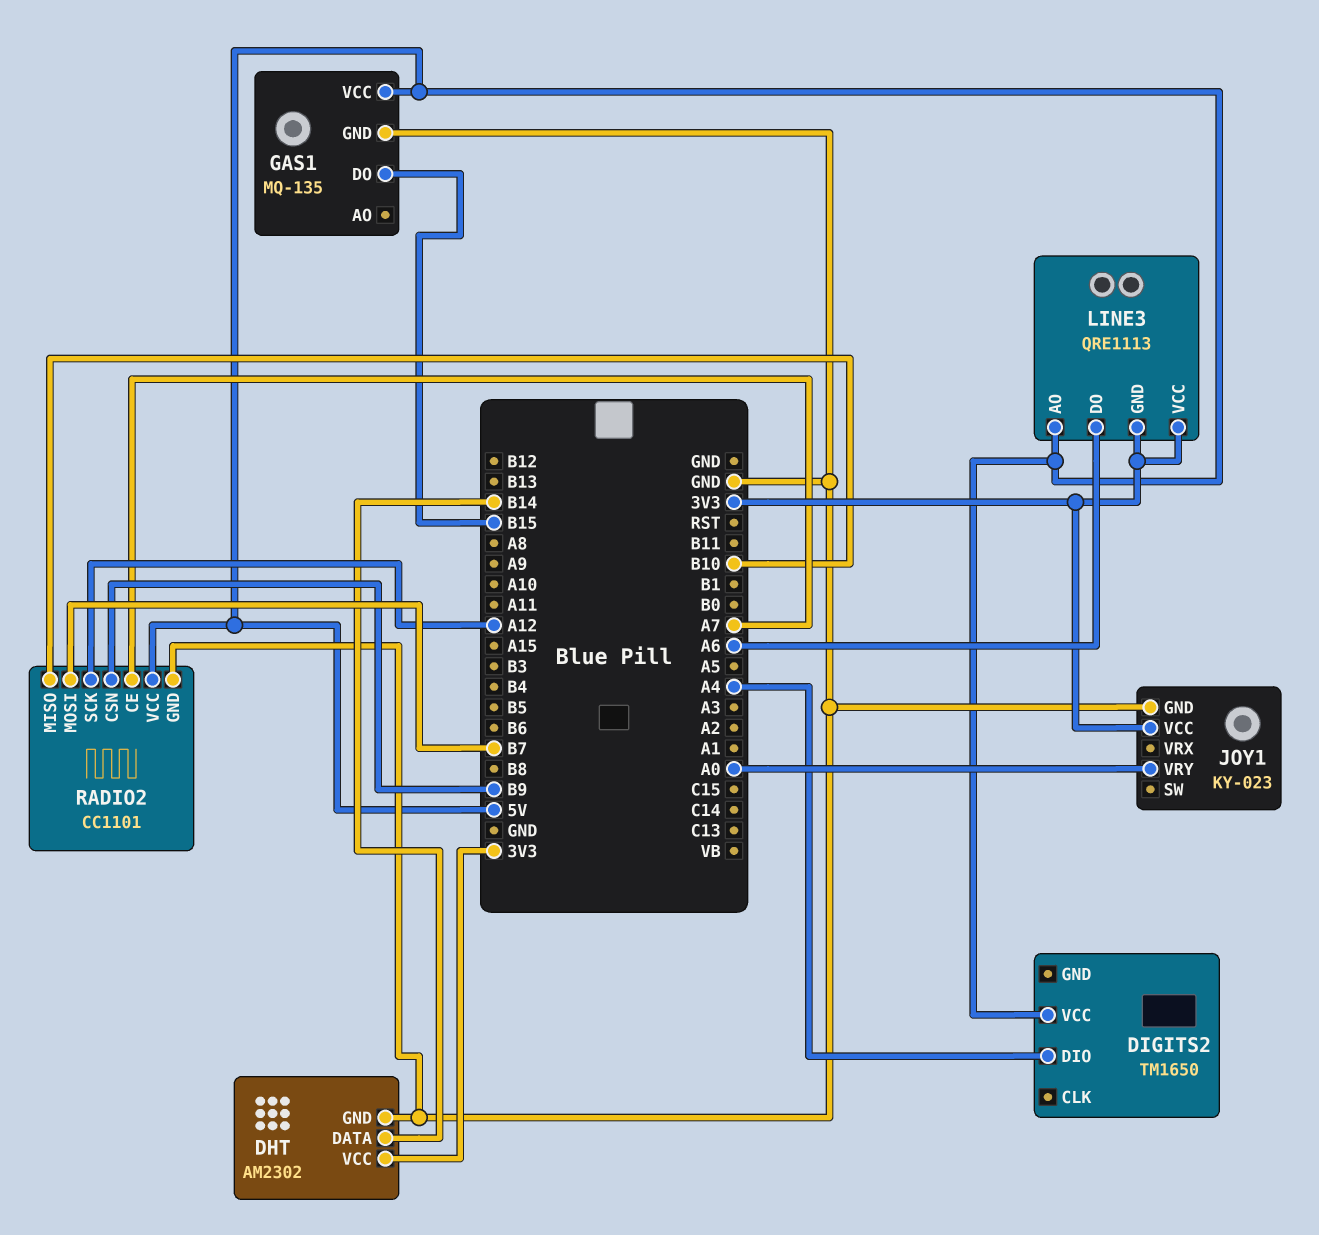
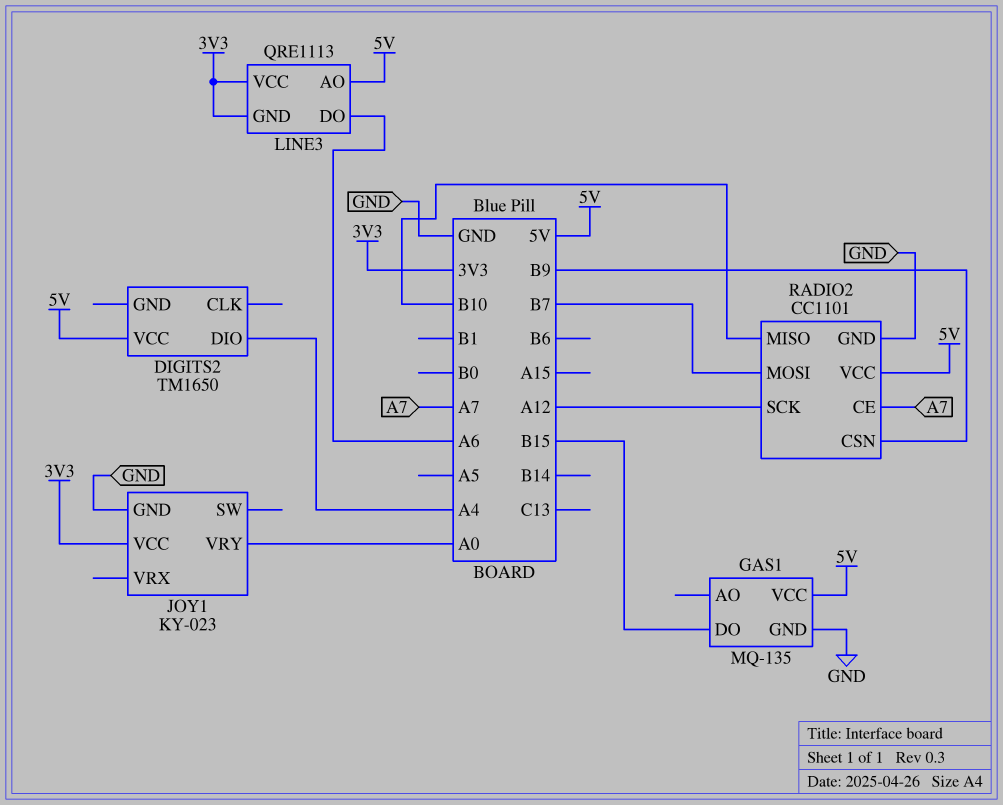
DHT: AM2302 -> none
DHT pin DATA: B14 -> none
DHT pin GND: GND -> none
DHT pin VCC: 3V3 -> none

